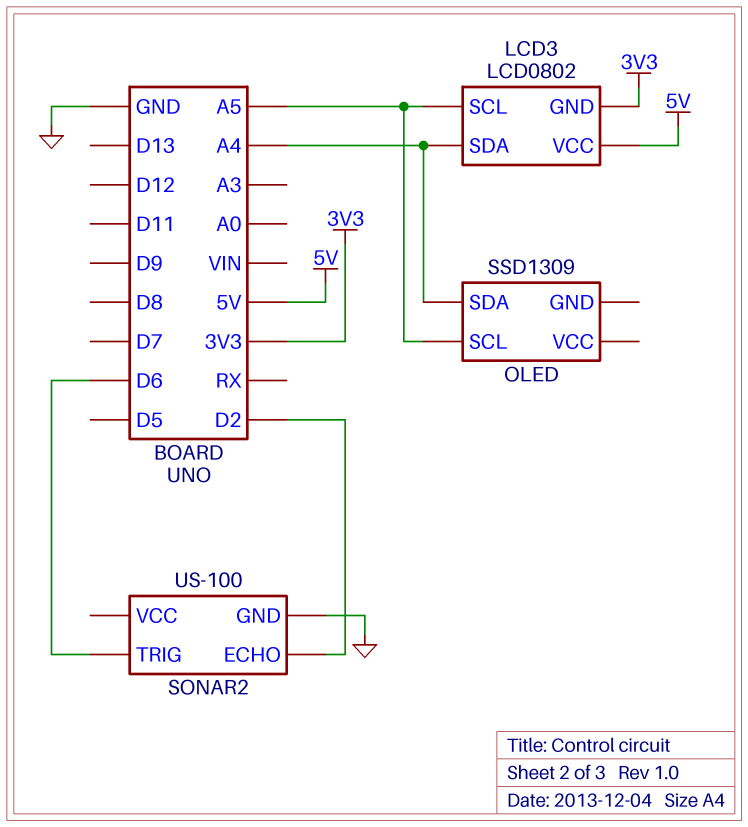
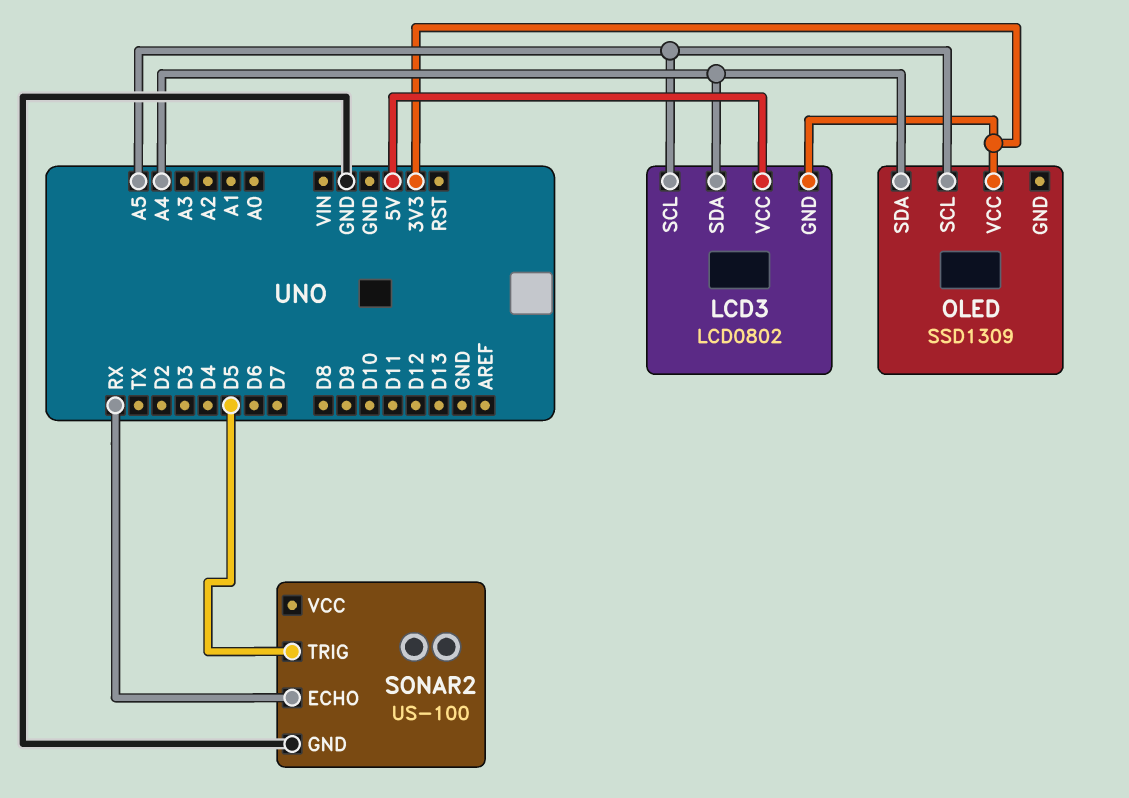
OLED pin VCC: none -> 3V3
SONAR2 pin ECHO: D2 -> RX
SONAR2 pin TRIG: D6 -> D5

